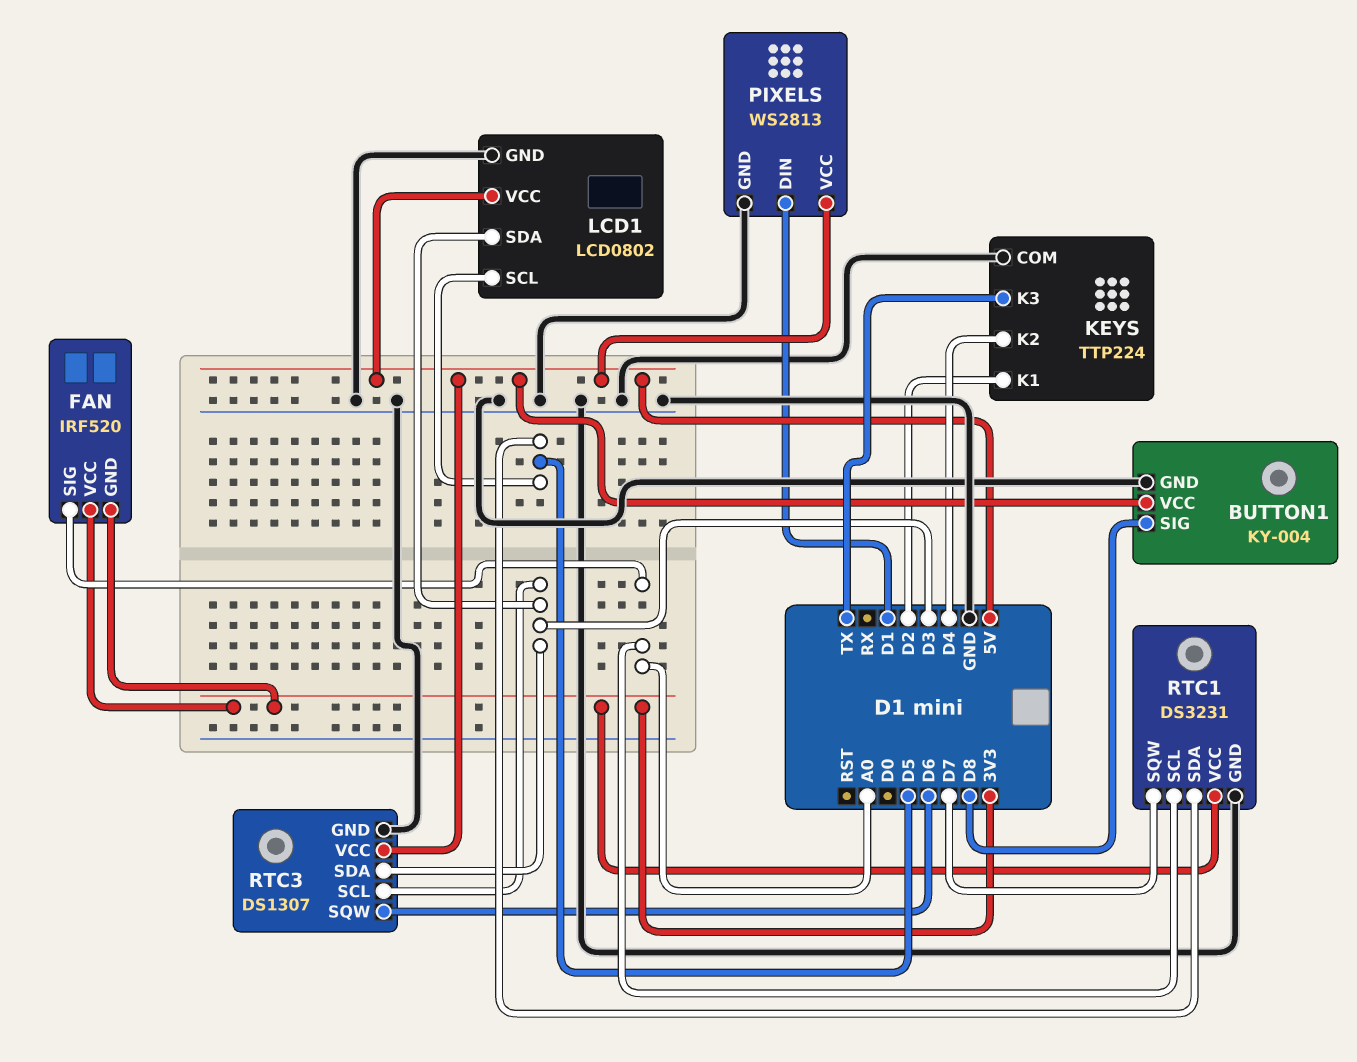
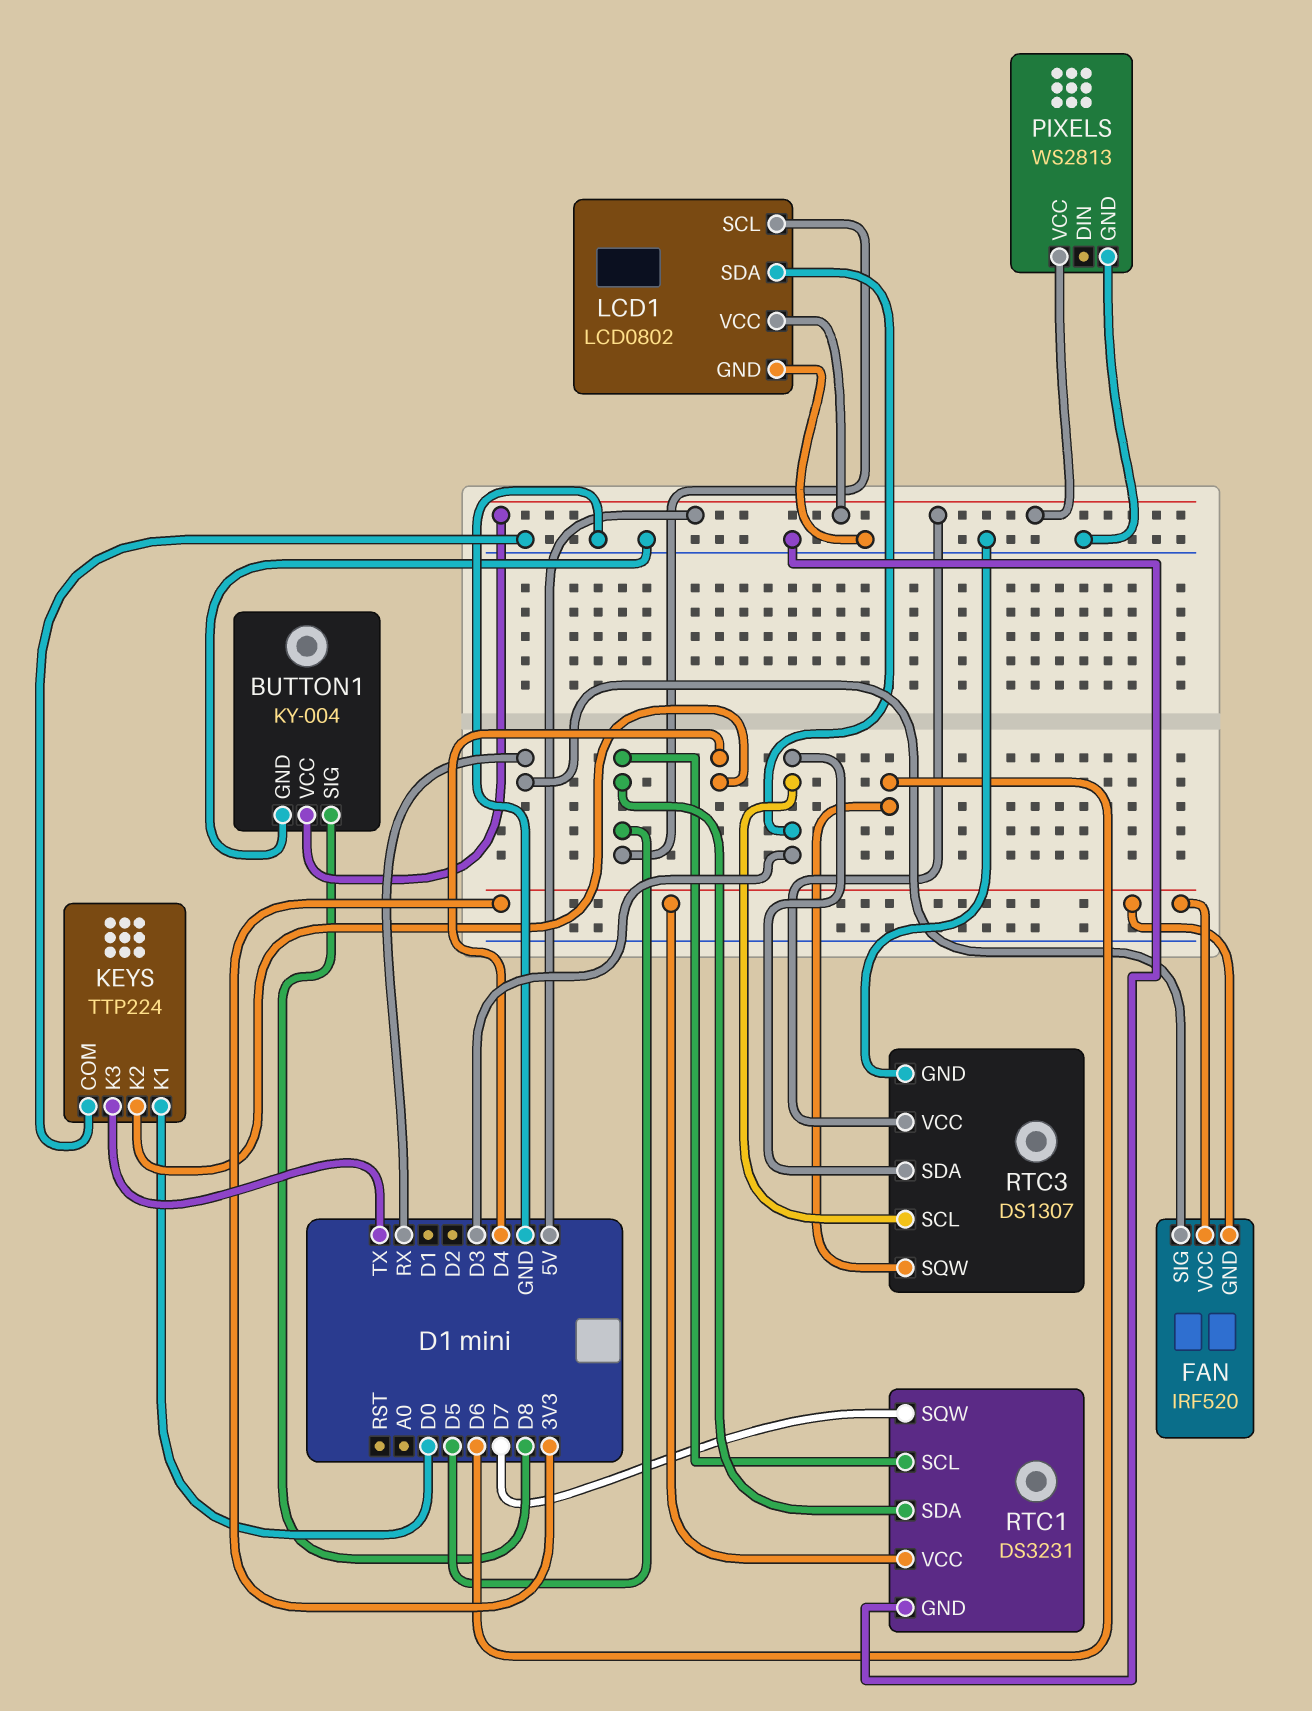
FAN pin SIG: A0 -> RX
KEYS pin K1: D2 -> D0
PIXELS pin DIN: D1 -> none
RTC1 pin SCL: A0 -> D5

